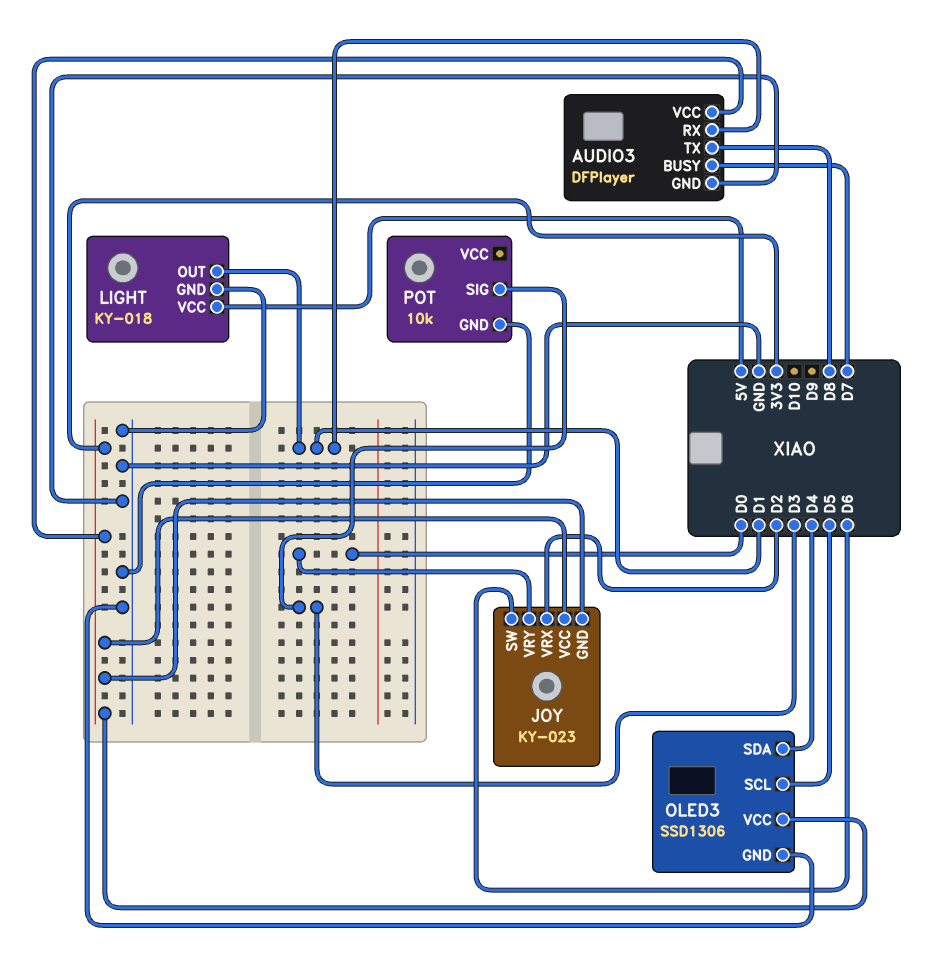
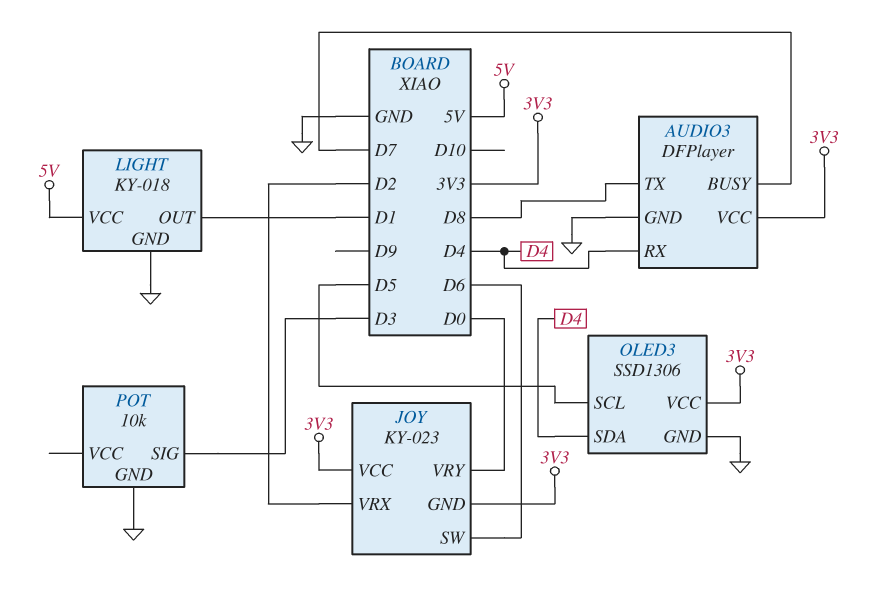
AUDIO3 pin RX: D1 -> D4

